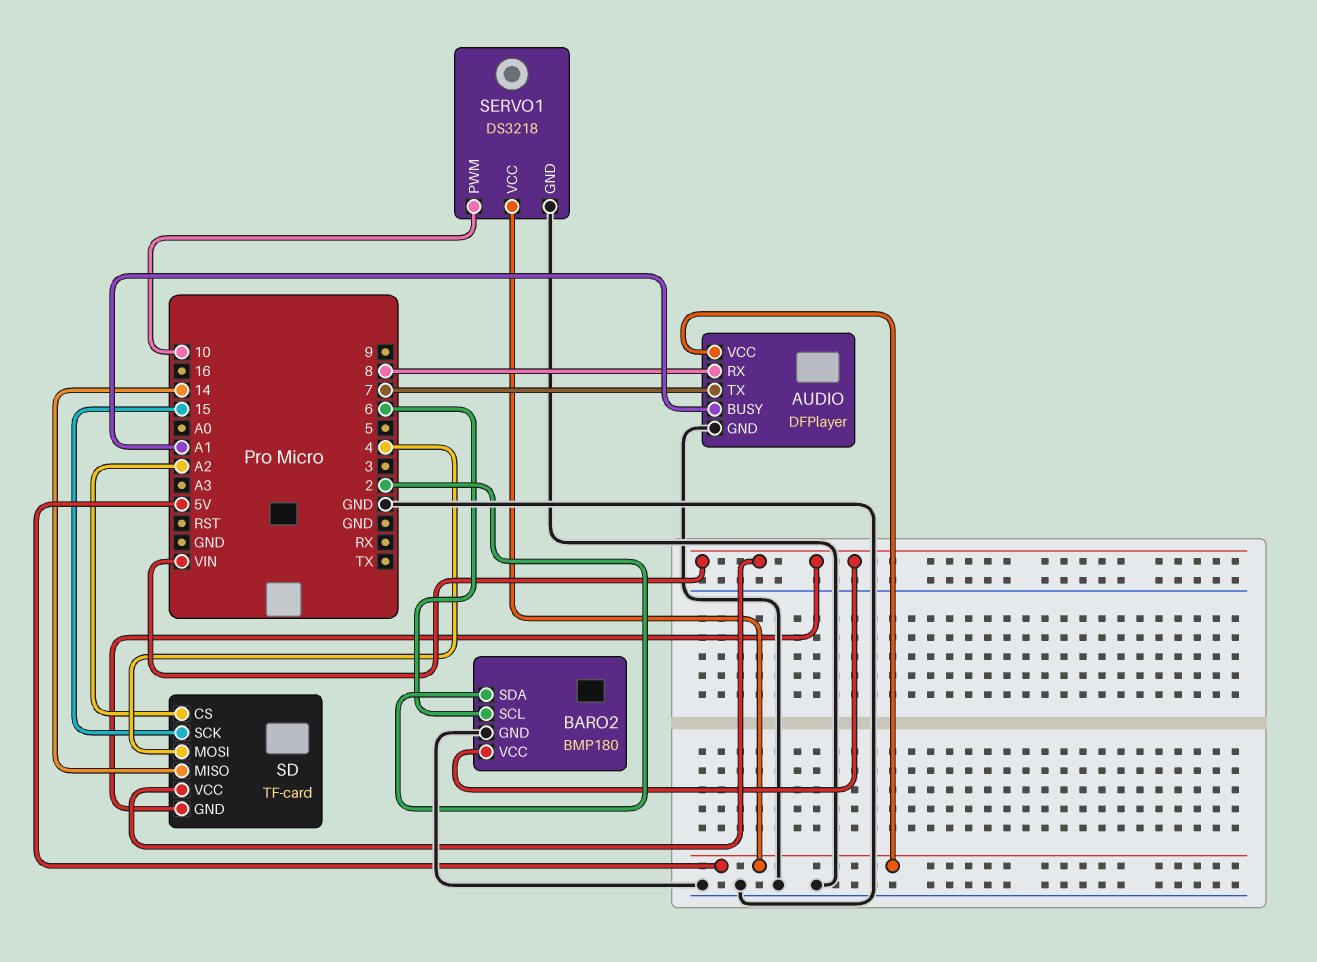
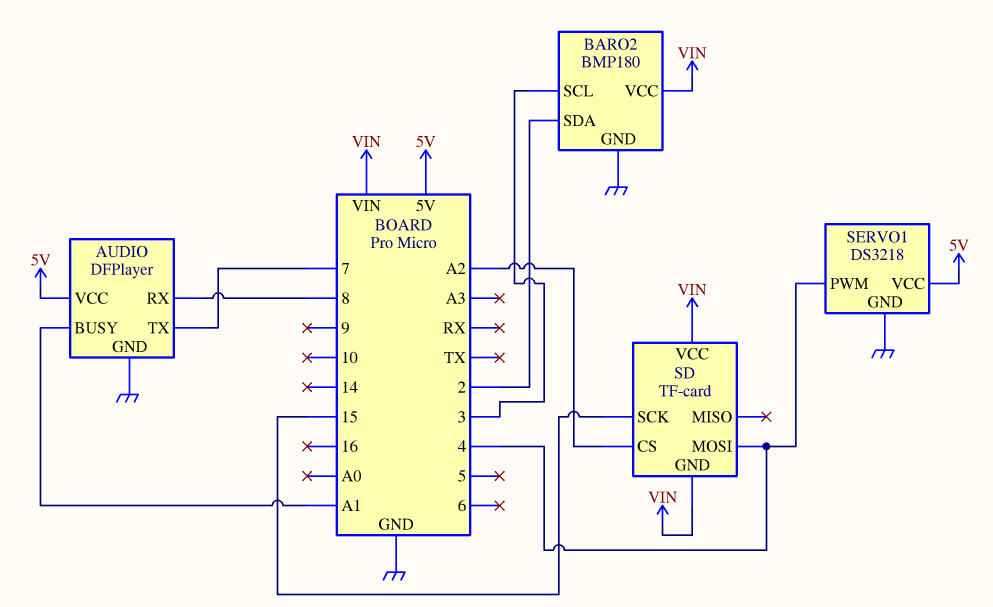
BARO2 pin SCL: 6 -> 3
SD pin MISO: 14 -> none
SERVO1 pin PWM: 10 -> 4

